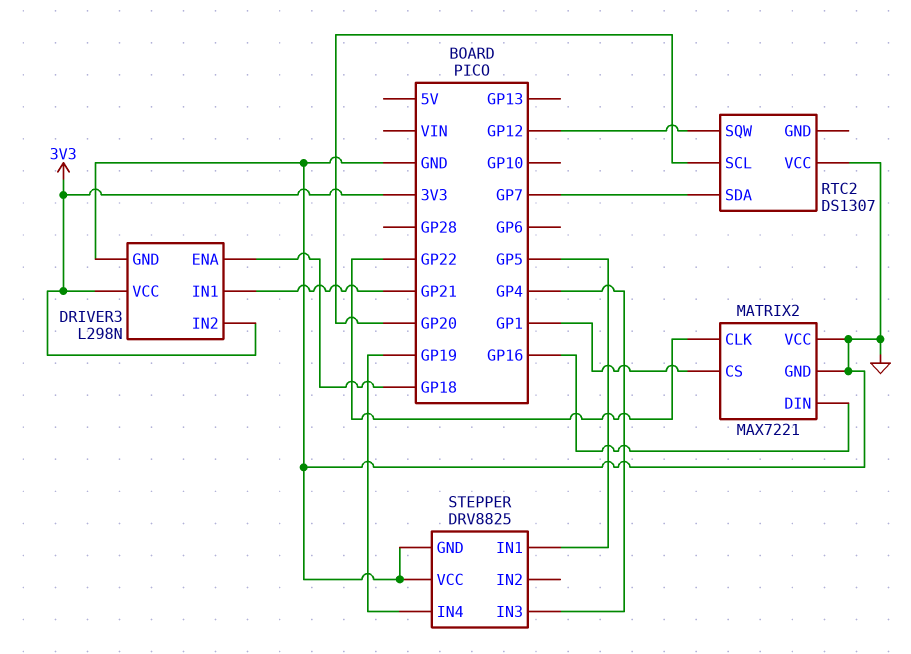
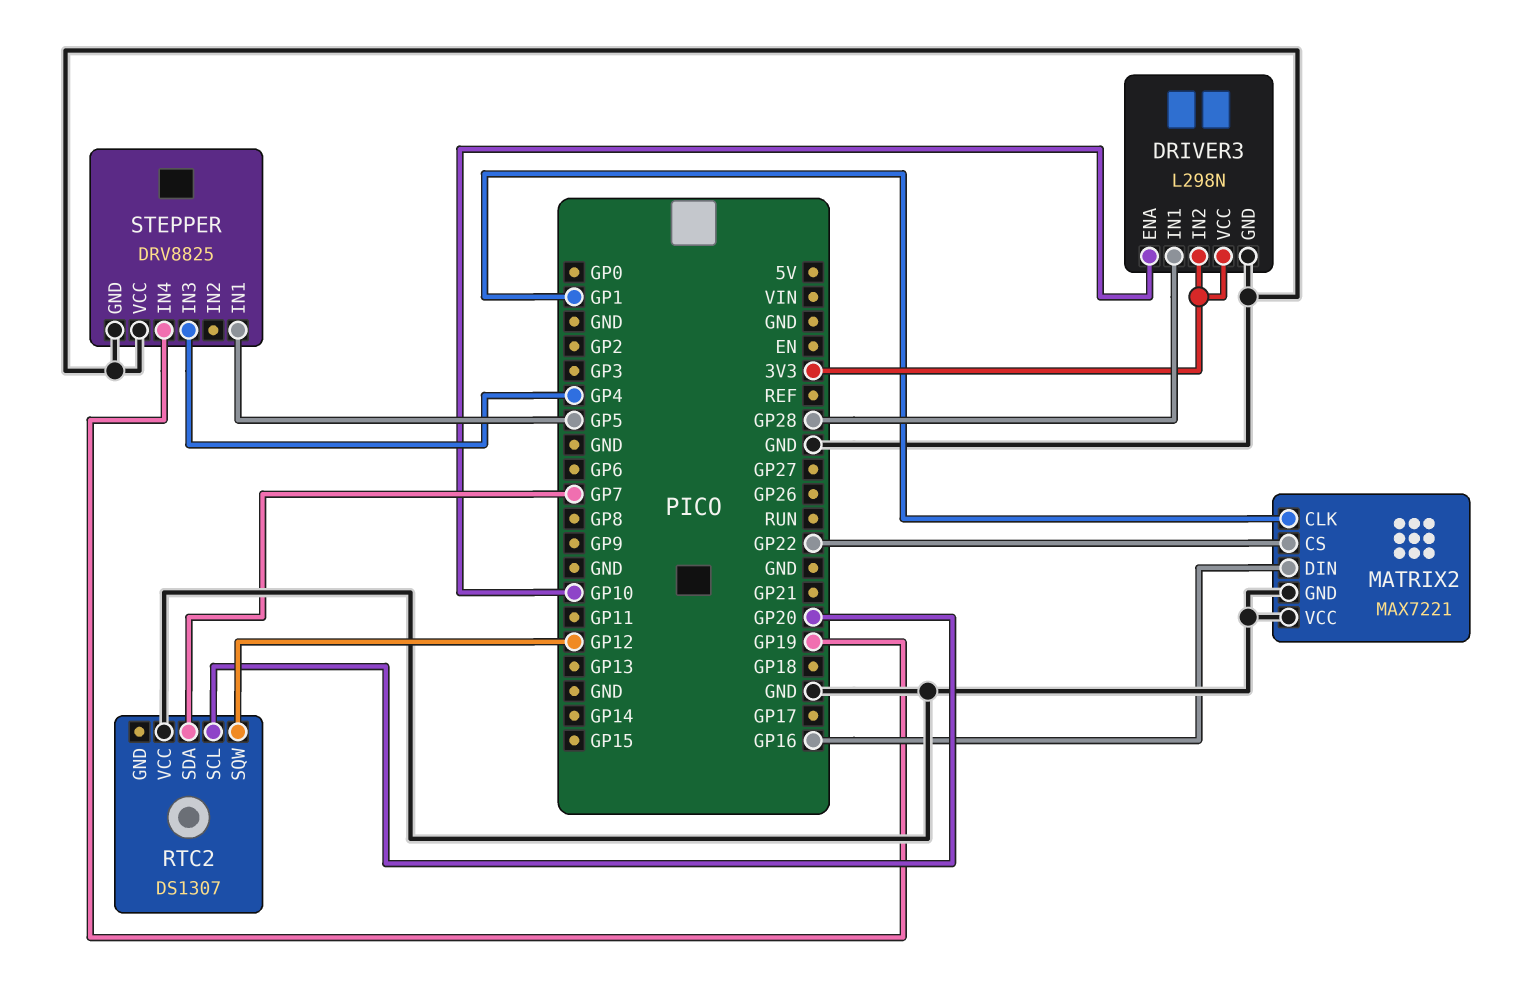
DRIVER3 pin ENA: GP18 -> GP10
DRIVER3 pin IN1: GP21 -> GP28
MATRIX2 pin CLK: GP22 -> GP1
MATRIX2 pin CS: GP1 -> GP22

